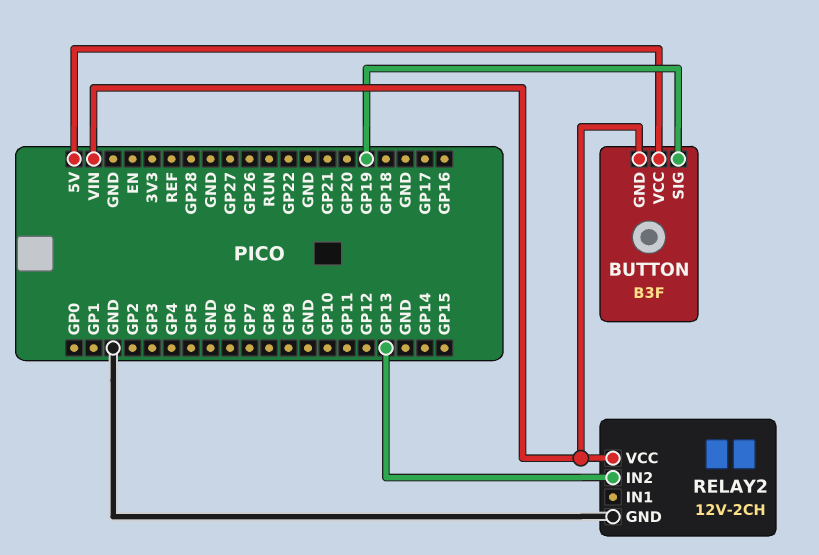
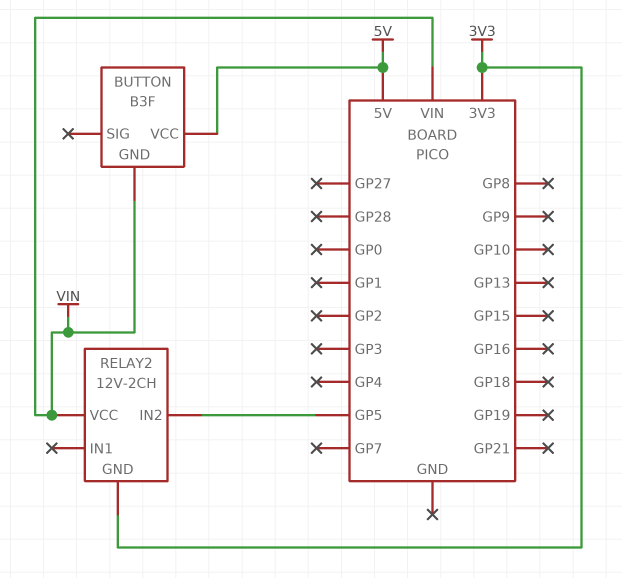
BUTTON pin SIG: GP19 -> none
RELAY2 pin GND: GND -> 3V3
RELAY2 pin IN2: GP13 -> GP5

